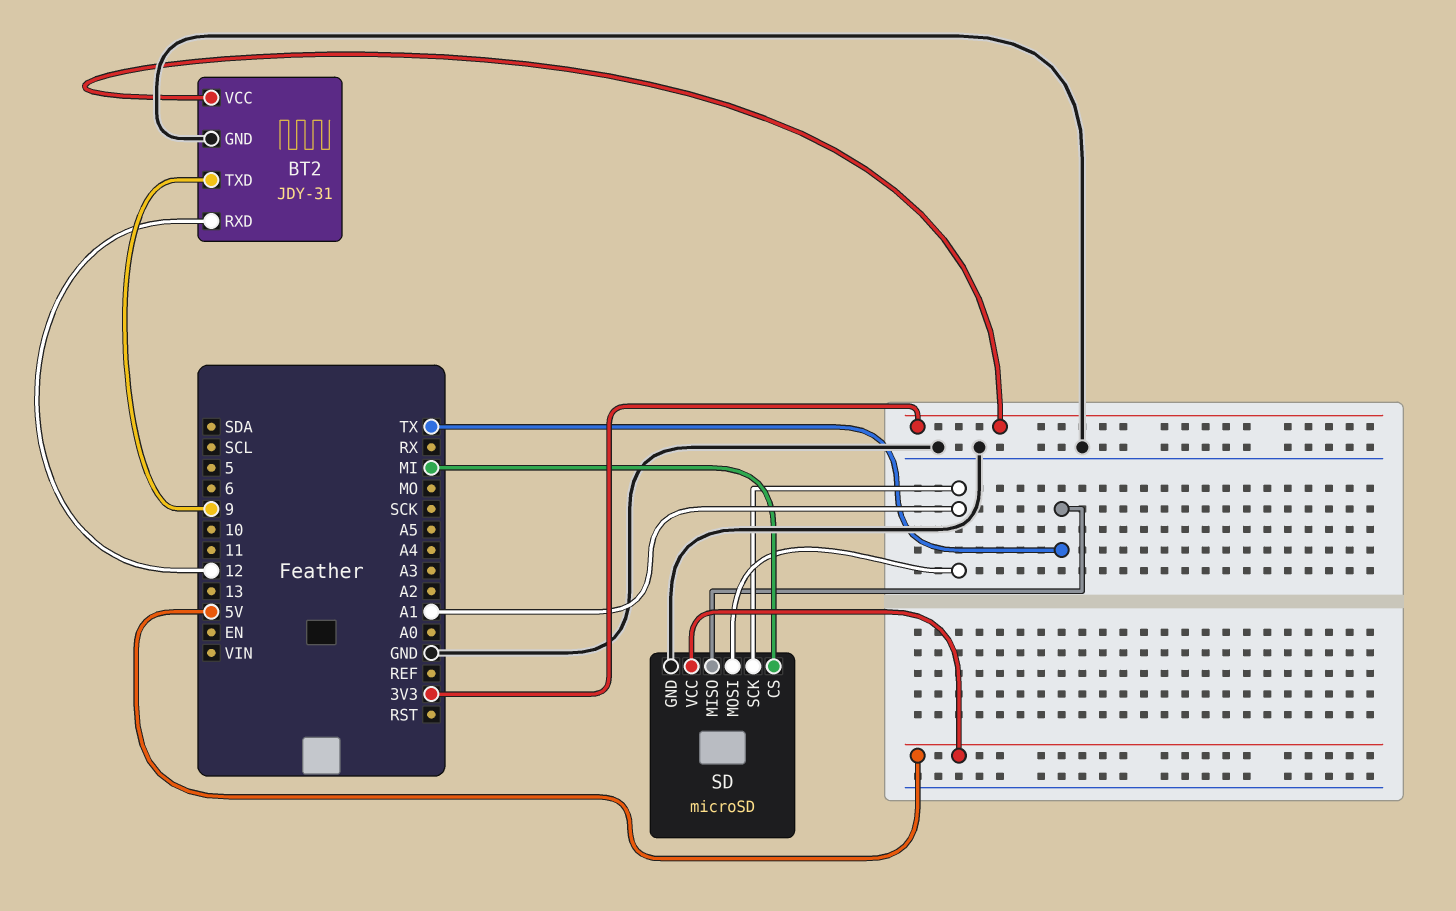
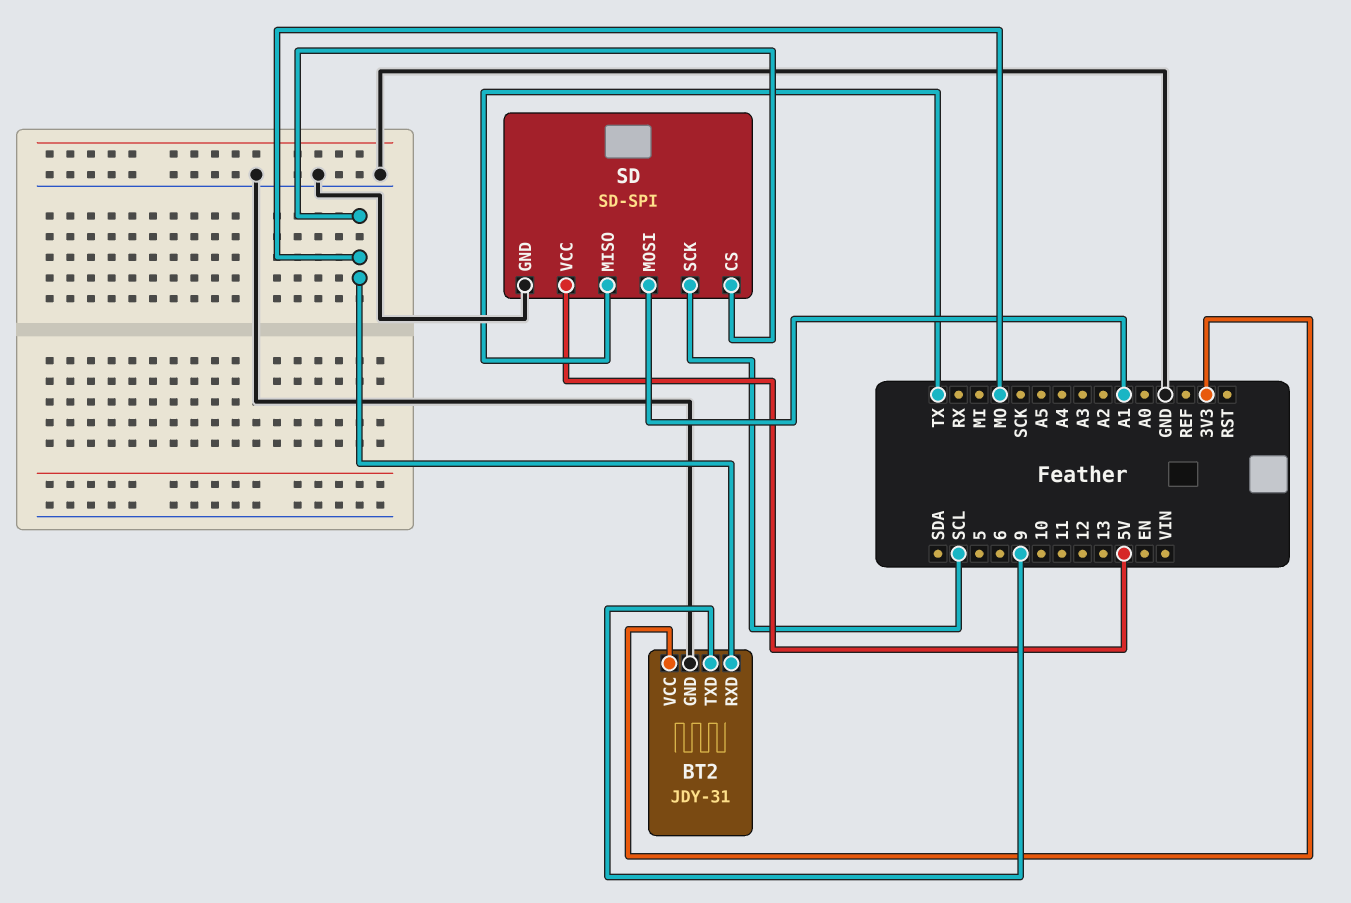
BT2 pin RXD: 12 -> MO
SD: microSD -> SD-SPI
SD pin CS: MI -> MO
SD pin SCK: A1 -> SCL

